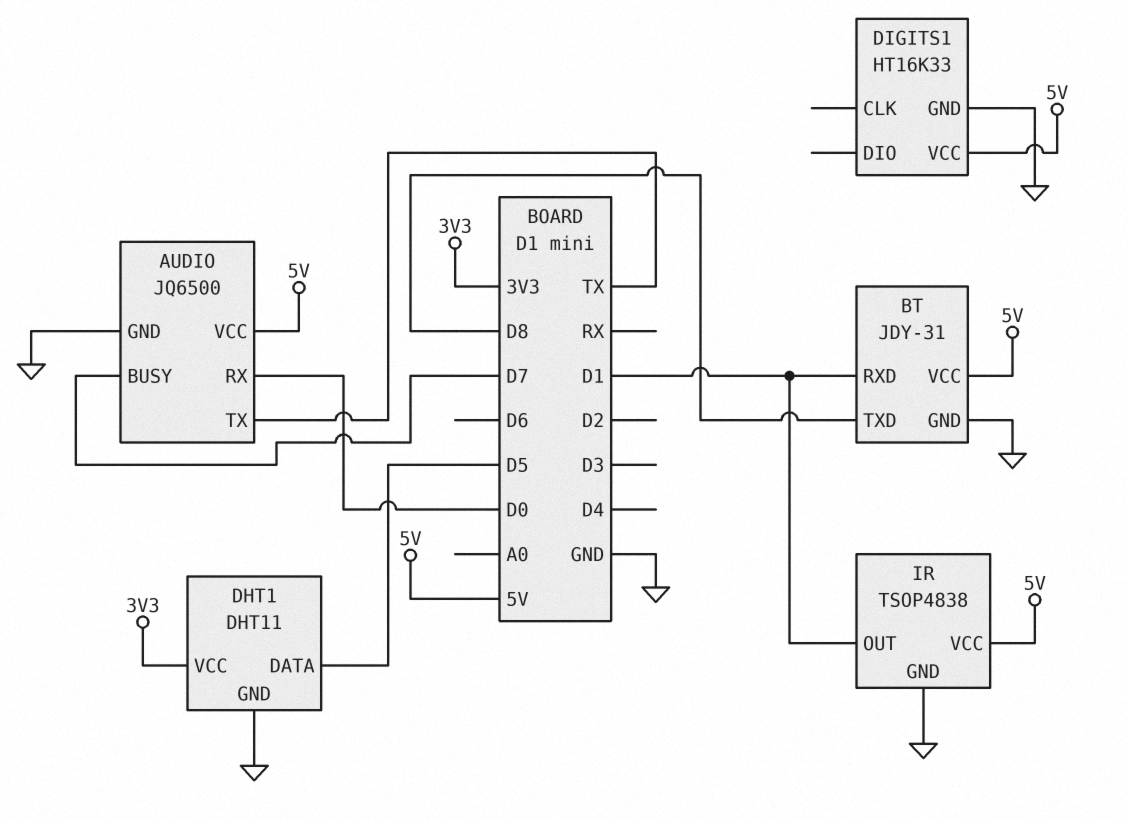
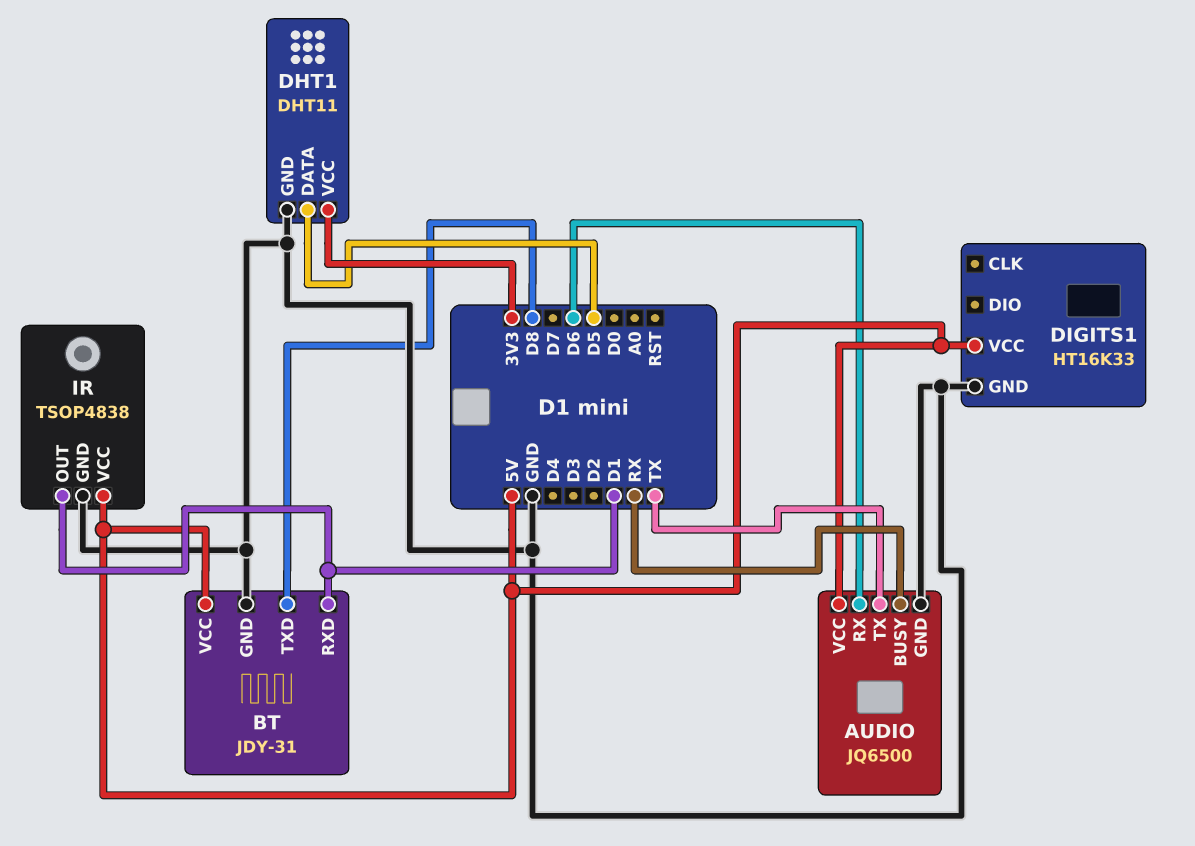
AUDIO pin BUSY: D7 -> RX
AUDIO pin RX: D0 -> D6

